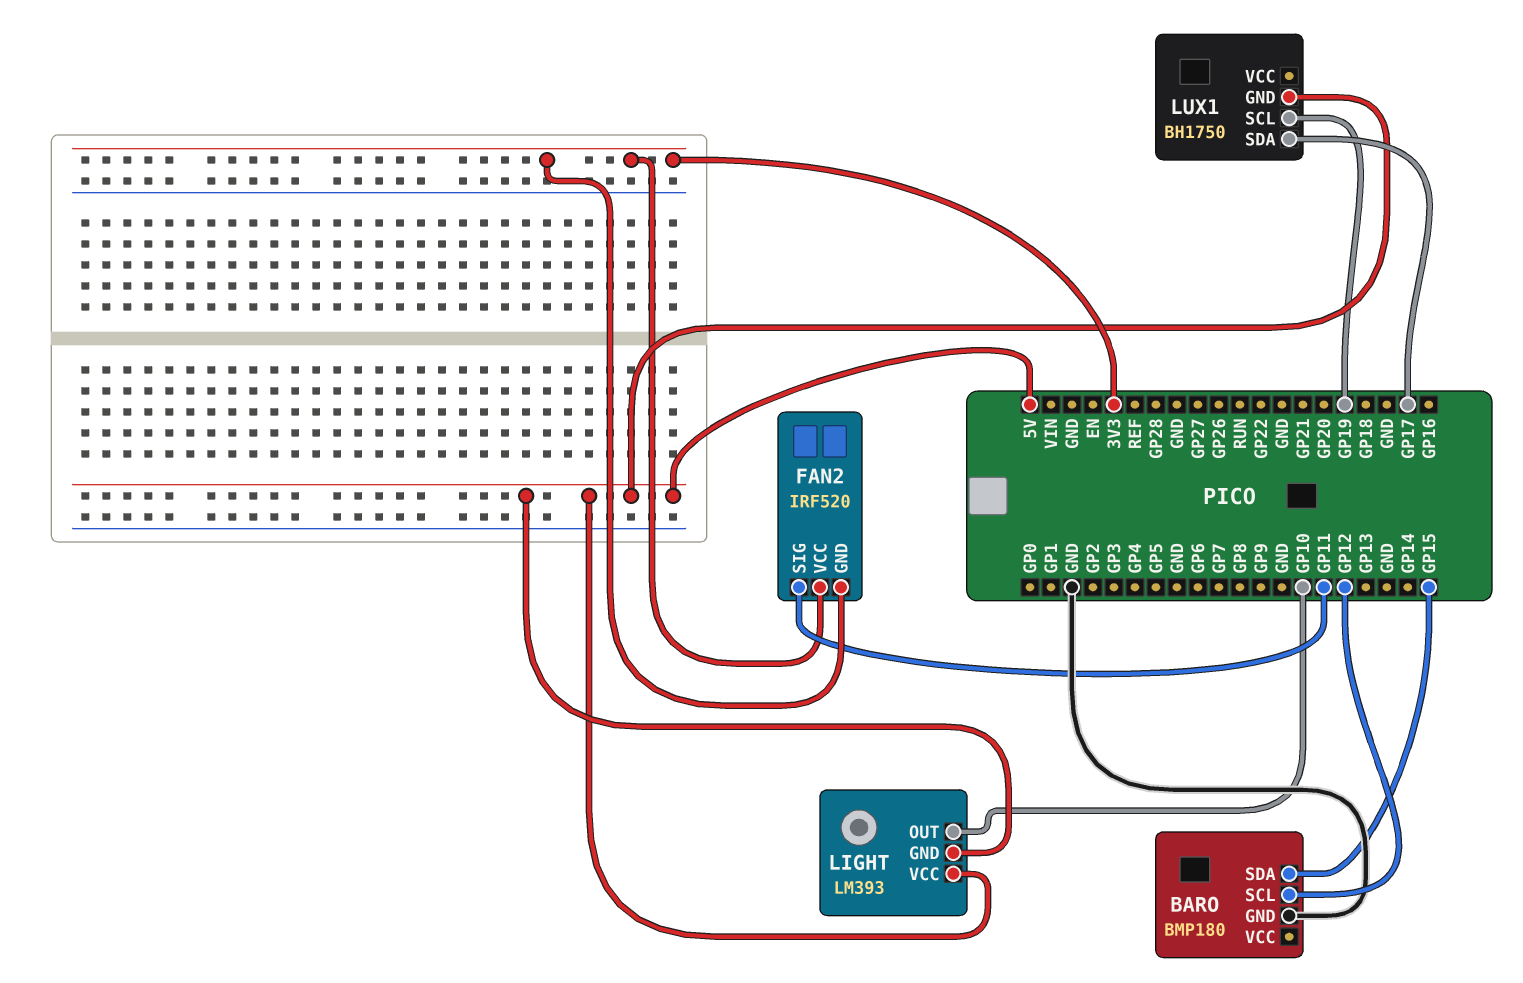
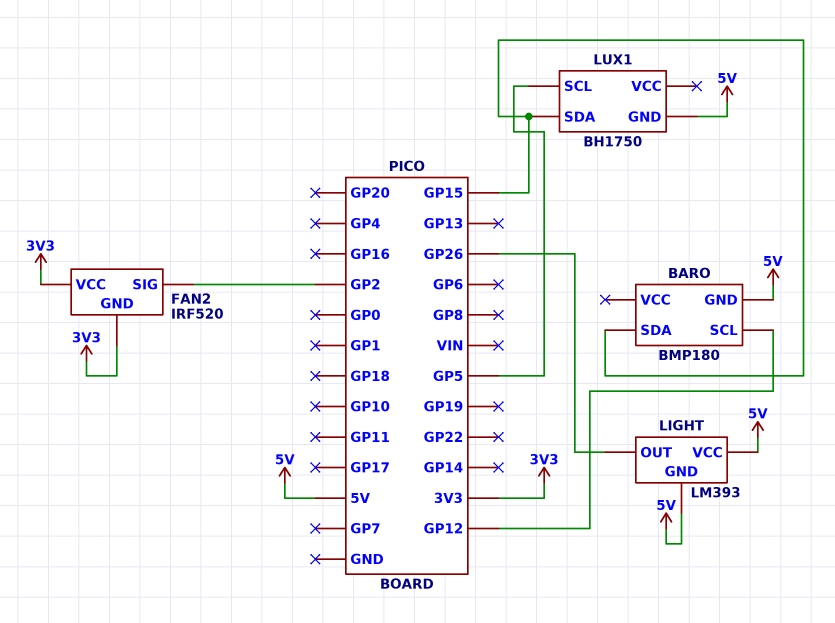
BARO pin GND: GND -> 5V
FAN2 pin SIG: GP11 -> GP2
LIGHT pin OUT: GP10 -> GP26
LUX1 pin SCL: GP19 -> GP5
LUX1 pin SDA: GP17 -> GP15

